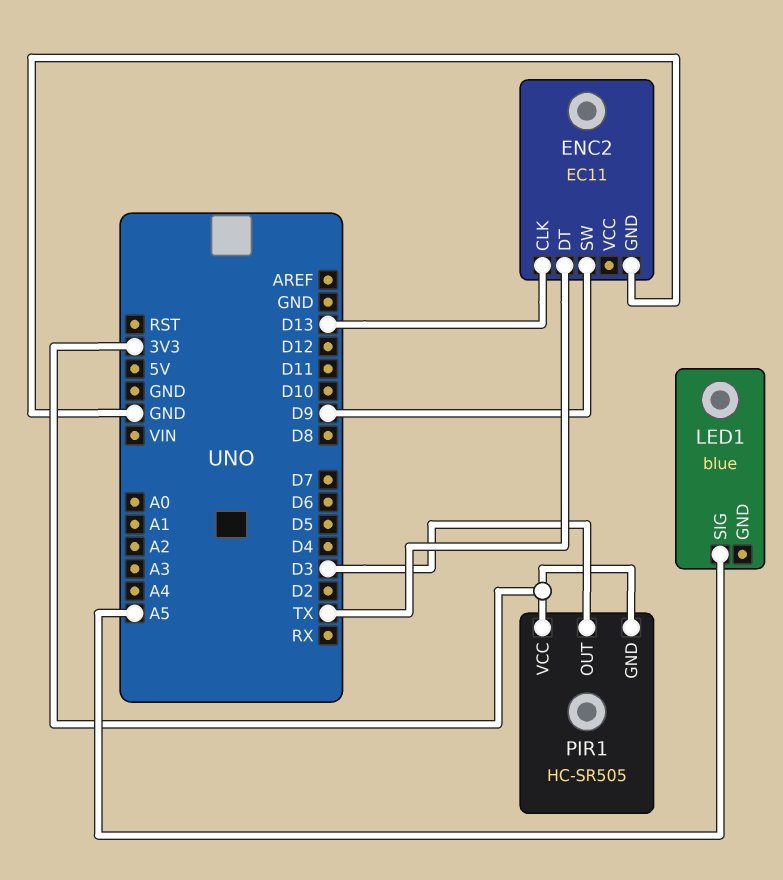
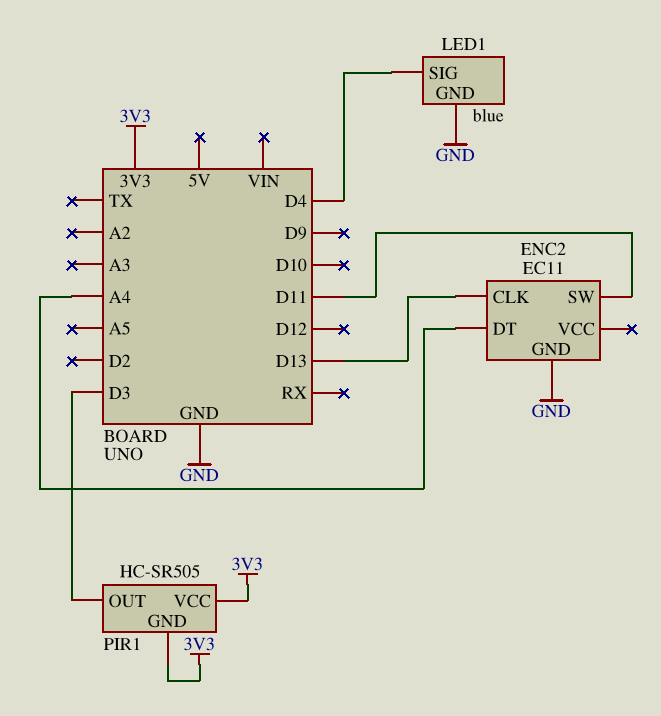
ENC2 pin DT: TX -> A4
ENC2 pin SW: D9 -> D11
LED1 pin GND: none -> GND
LED1 pin SIG: A5 -> D4

